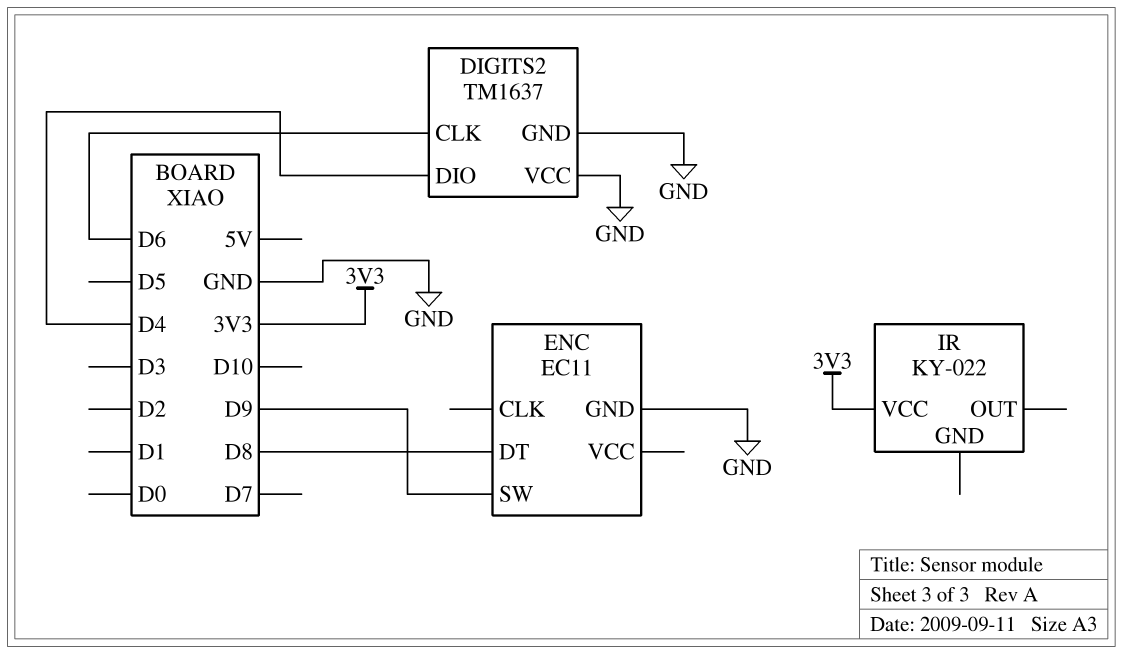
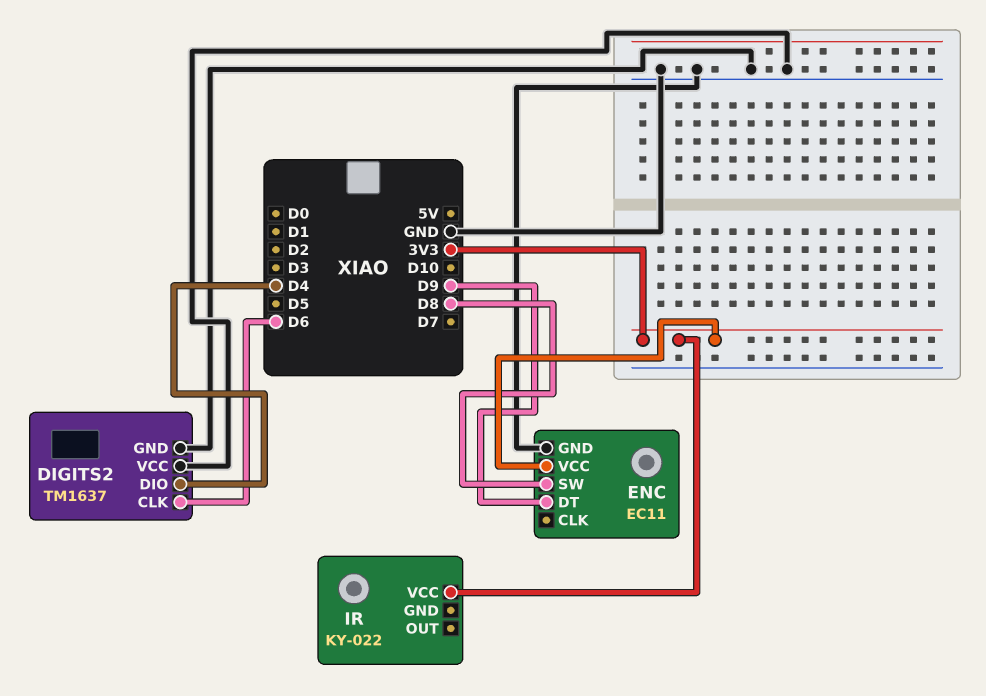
ENC pin DT: D8 -> D9
ENC pin SW: D9 -> D8
ENC pin VCC: none -> 3V3

